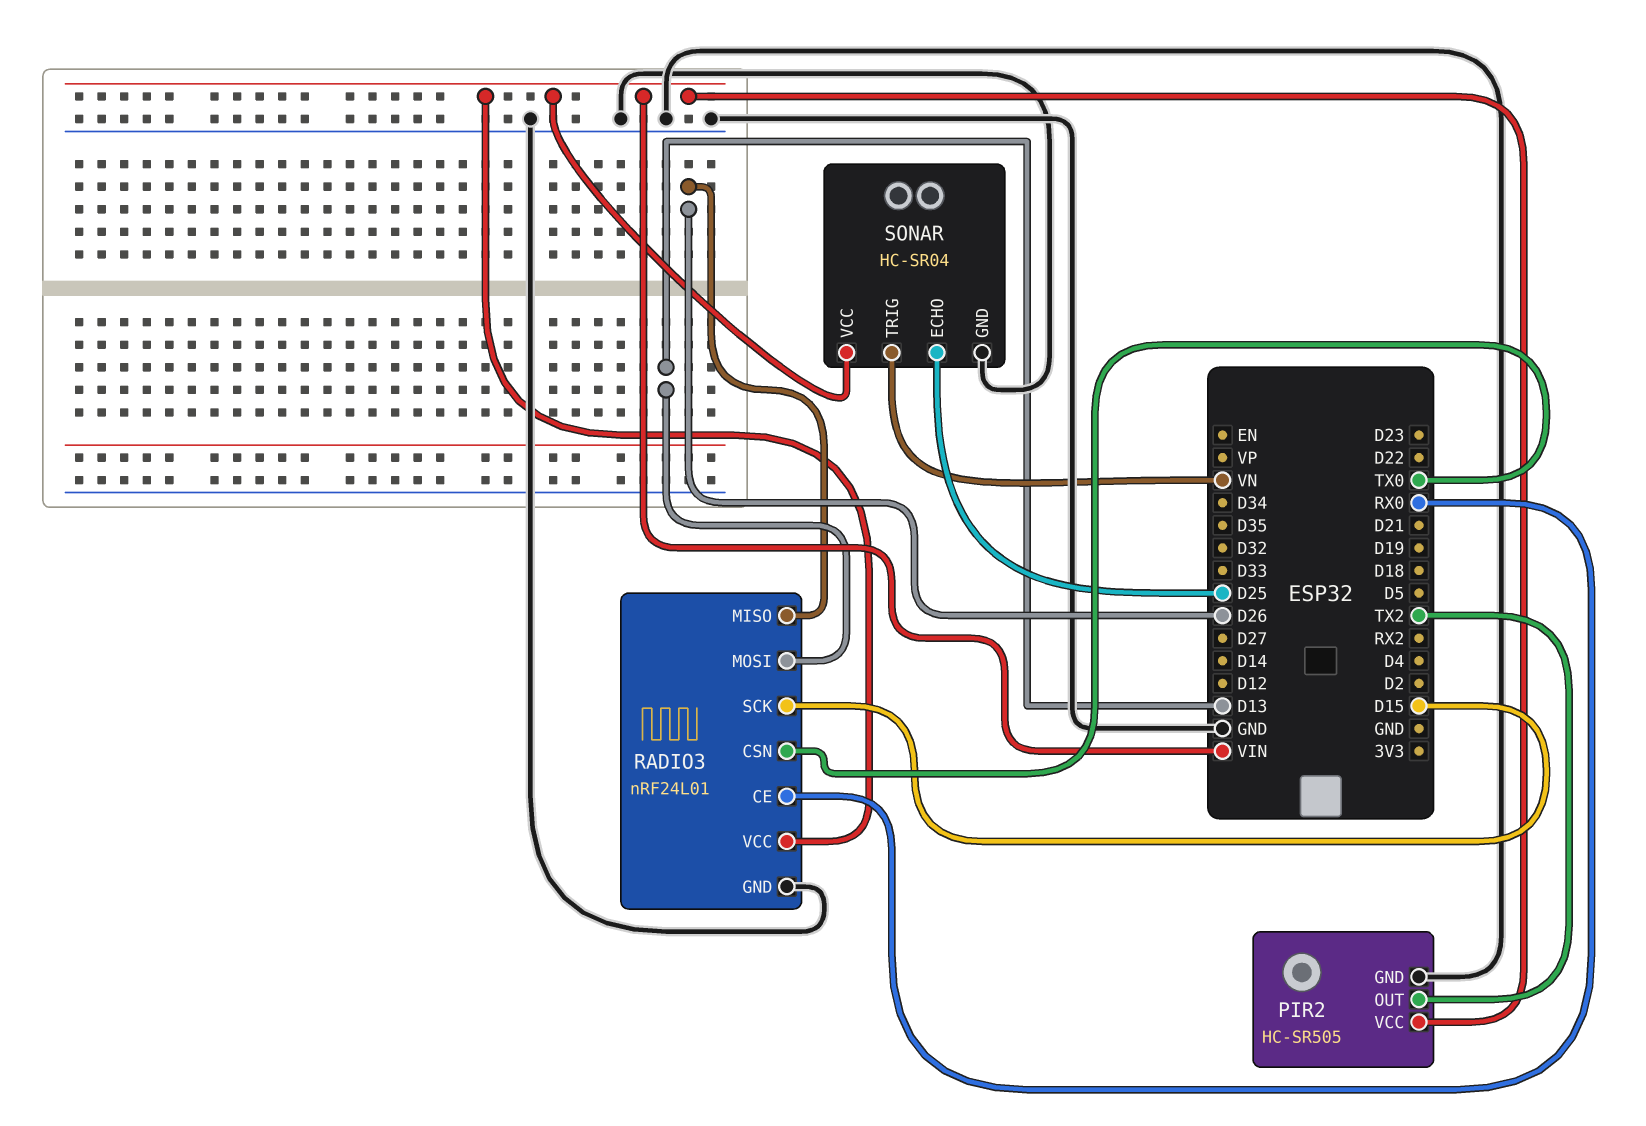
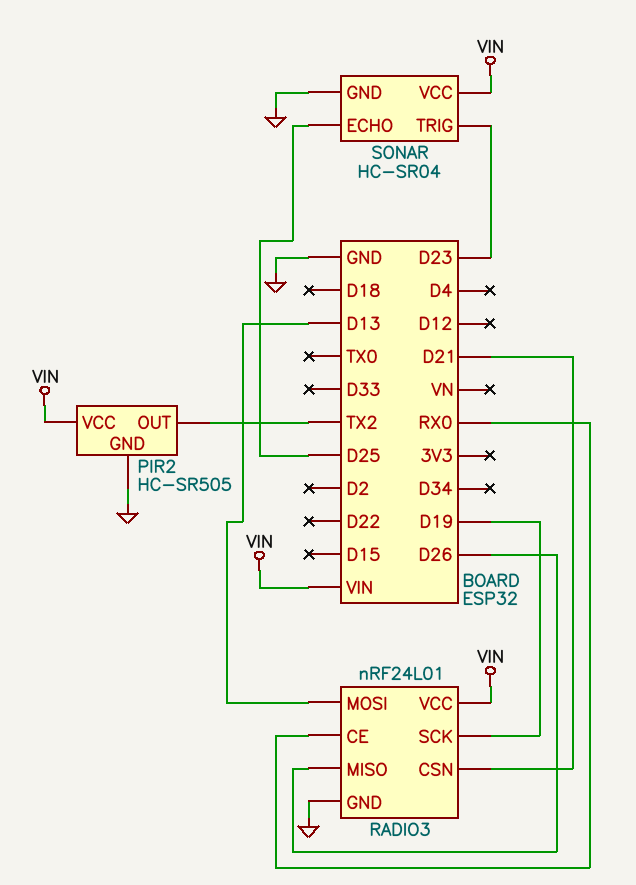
RADIO3 pin CSN: TX0 -> D21
RADIO3 pin SCK: D15 -> D19
SONAR pin TRIG: VN -> D23

